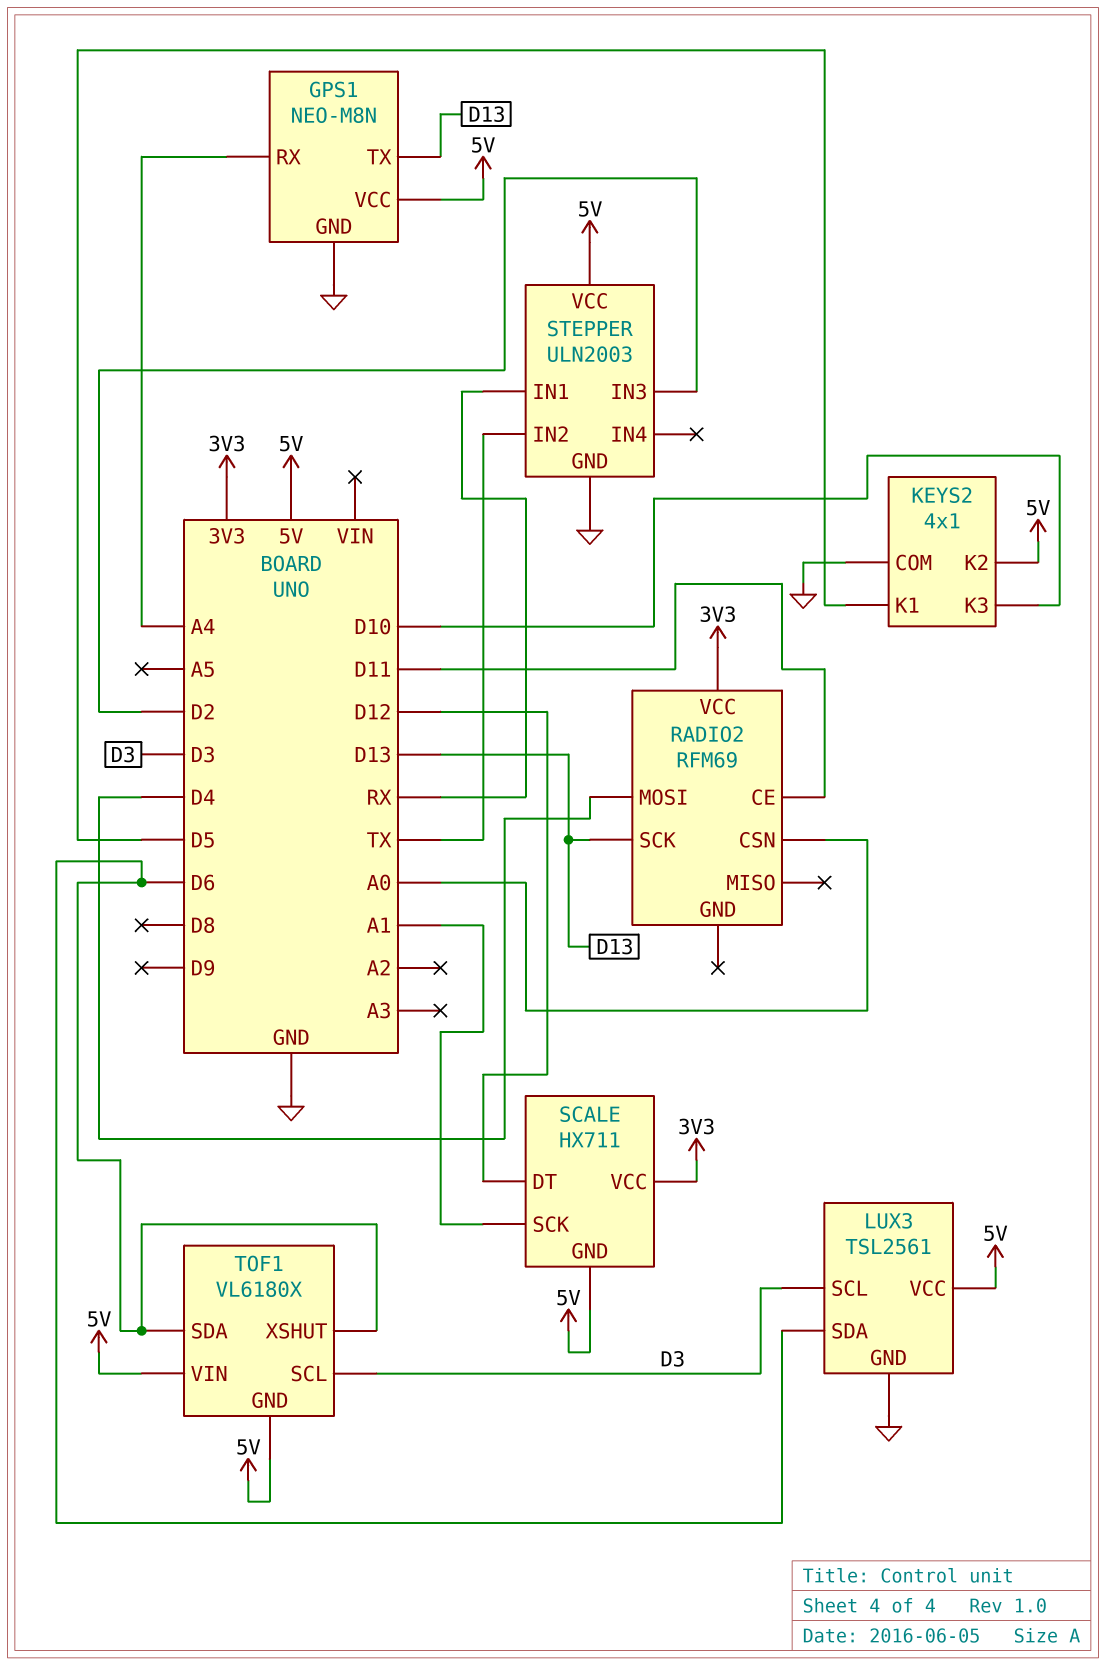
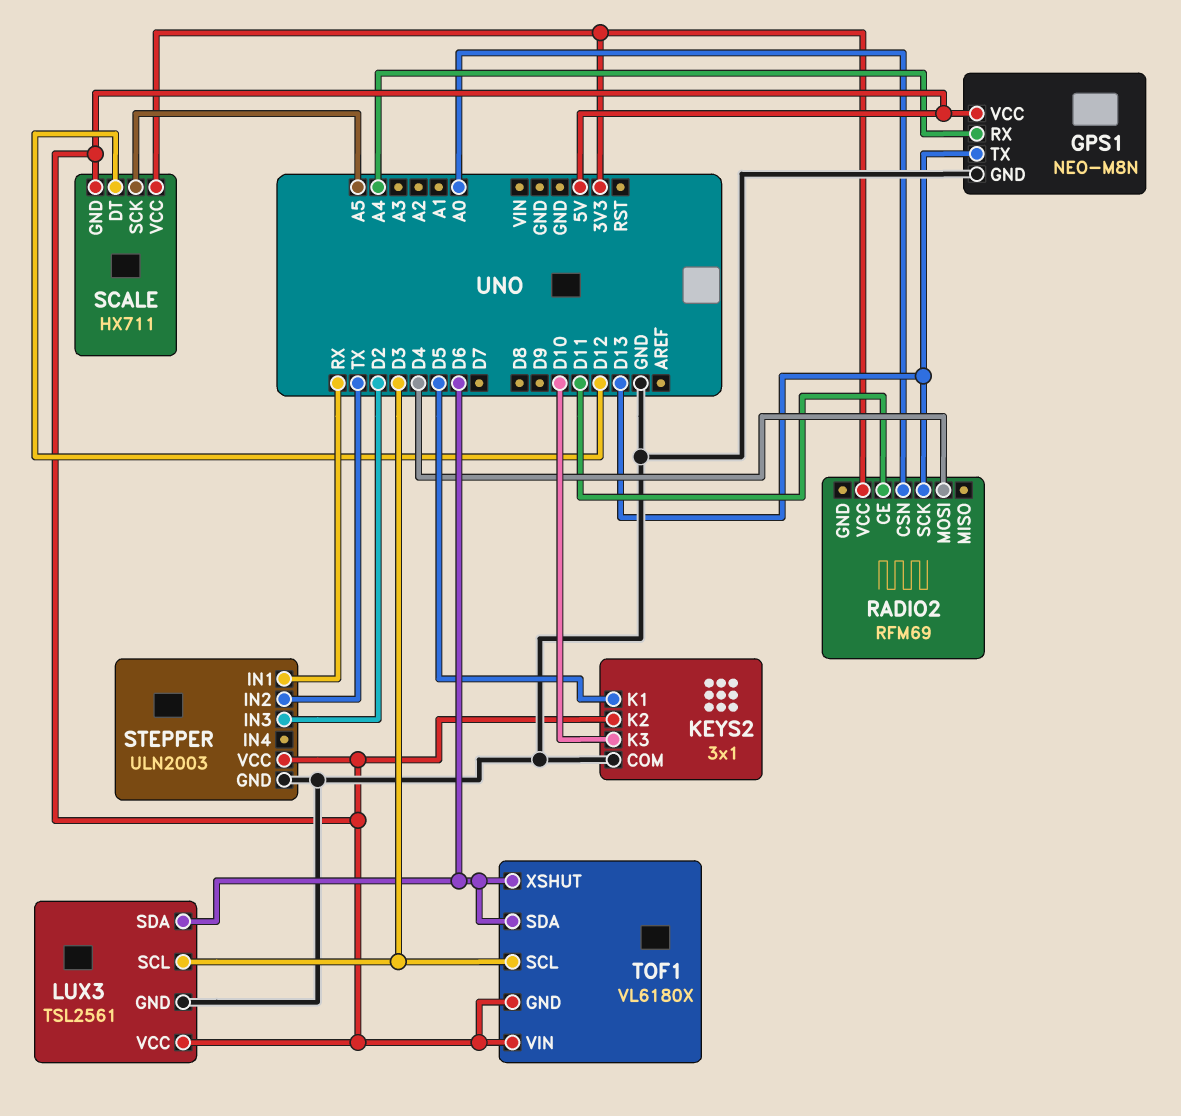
KEYS2: 4x1 -> 3x1
SCALE pin SCK: A1 -> A5

